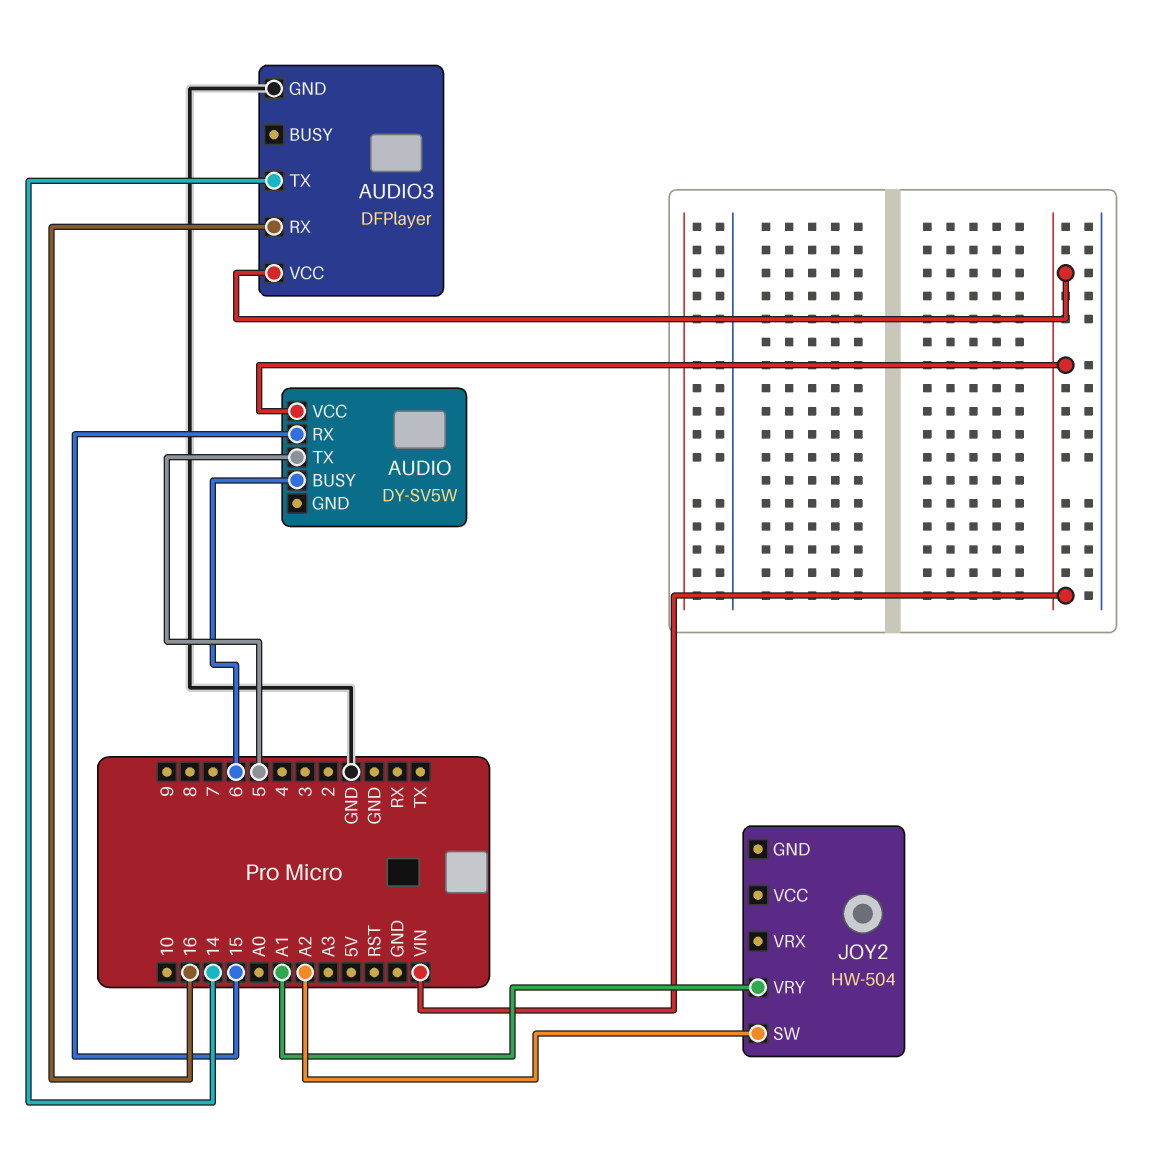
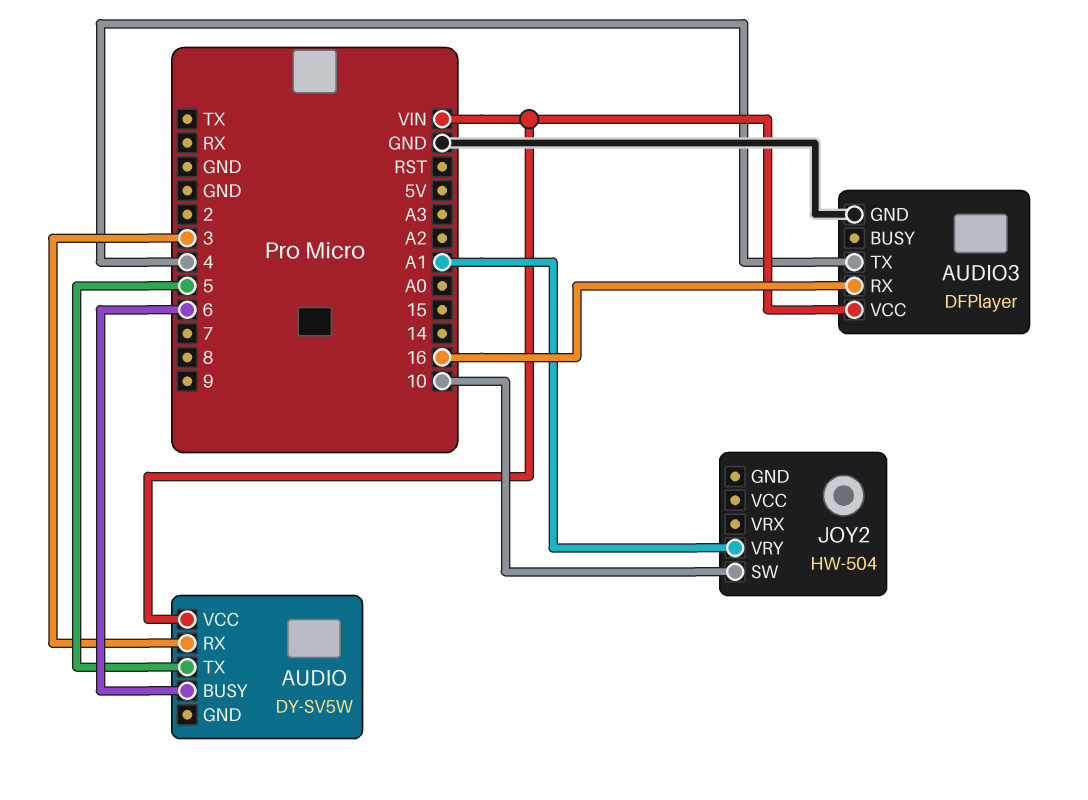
AUDIO pin RX: 15 -> 3
AUDIO3 pin TX: 14 -> 4
JOY2 pin SW: A2 -> 10

